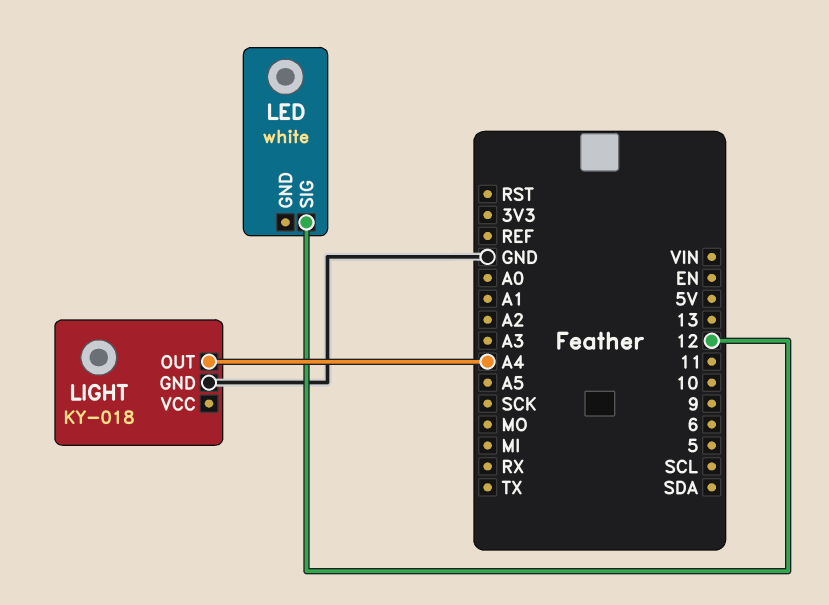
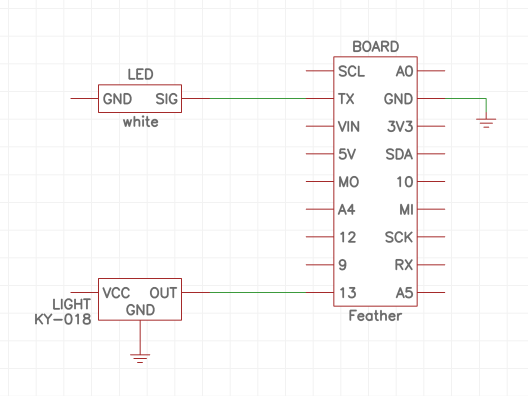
LED pin SIG: 12 -> TX
LIGHT pin OUT: A4 -> 13

